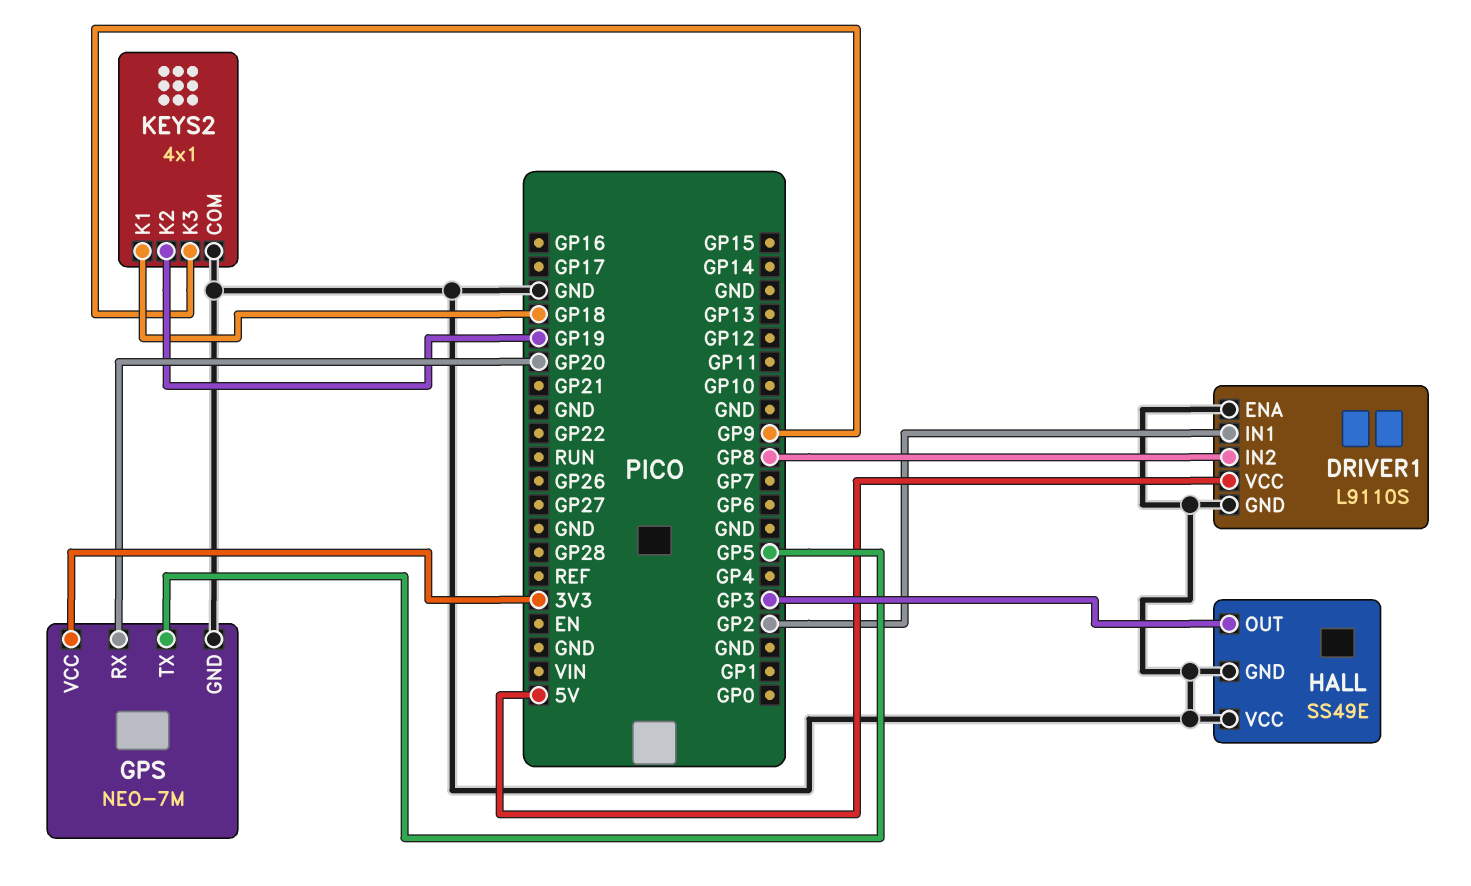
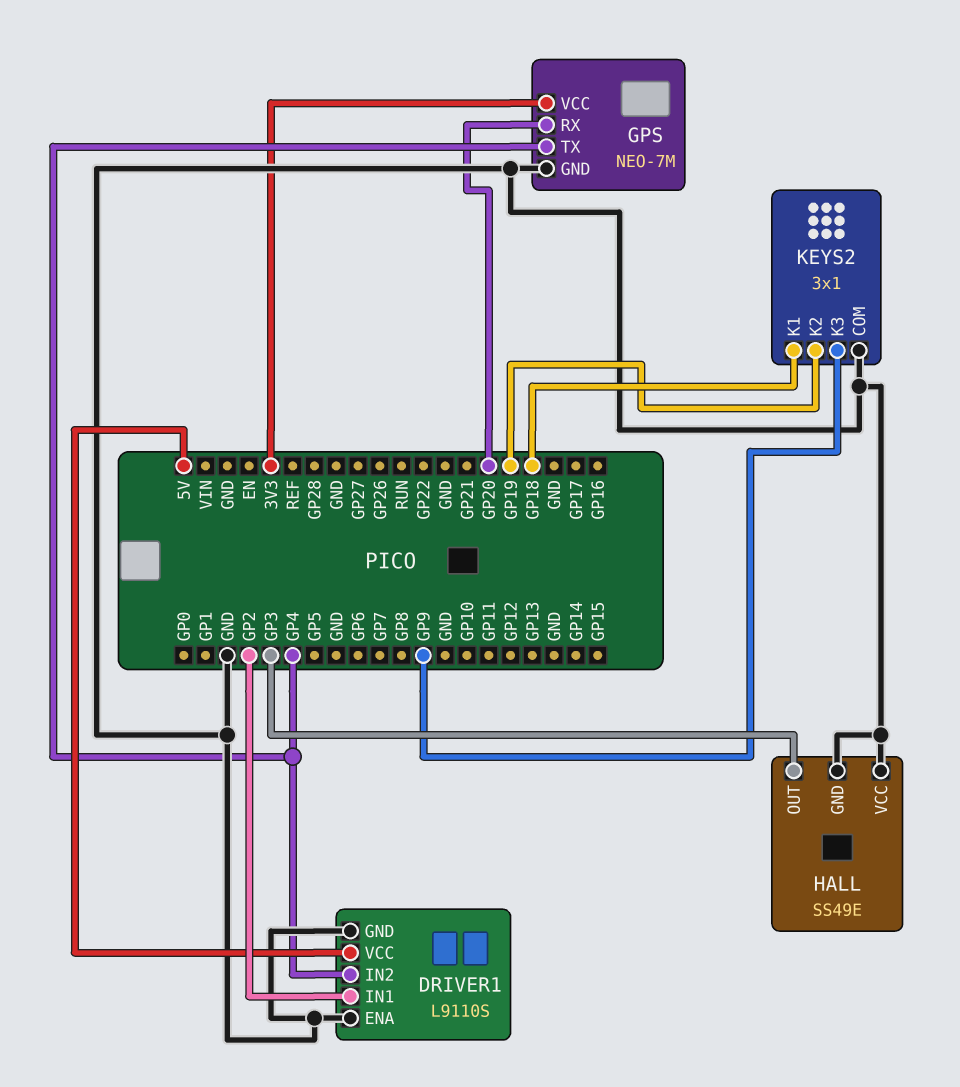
DRIVER1 pin IN2: GP8 -> GP4
GPS pin TX: GP5 -> GP4
KEYS2: 4x1 -> 3x1

